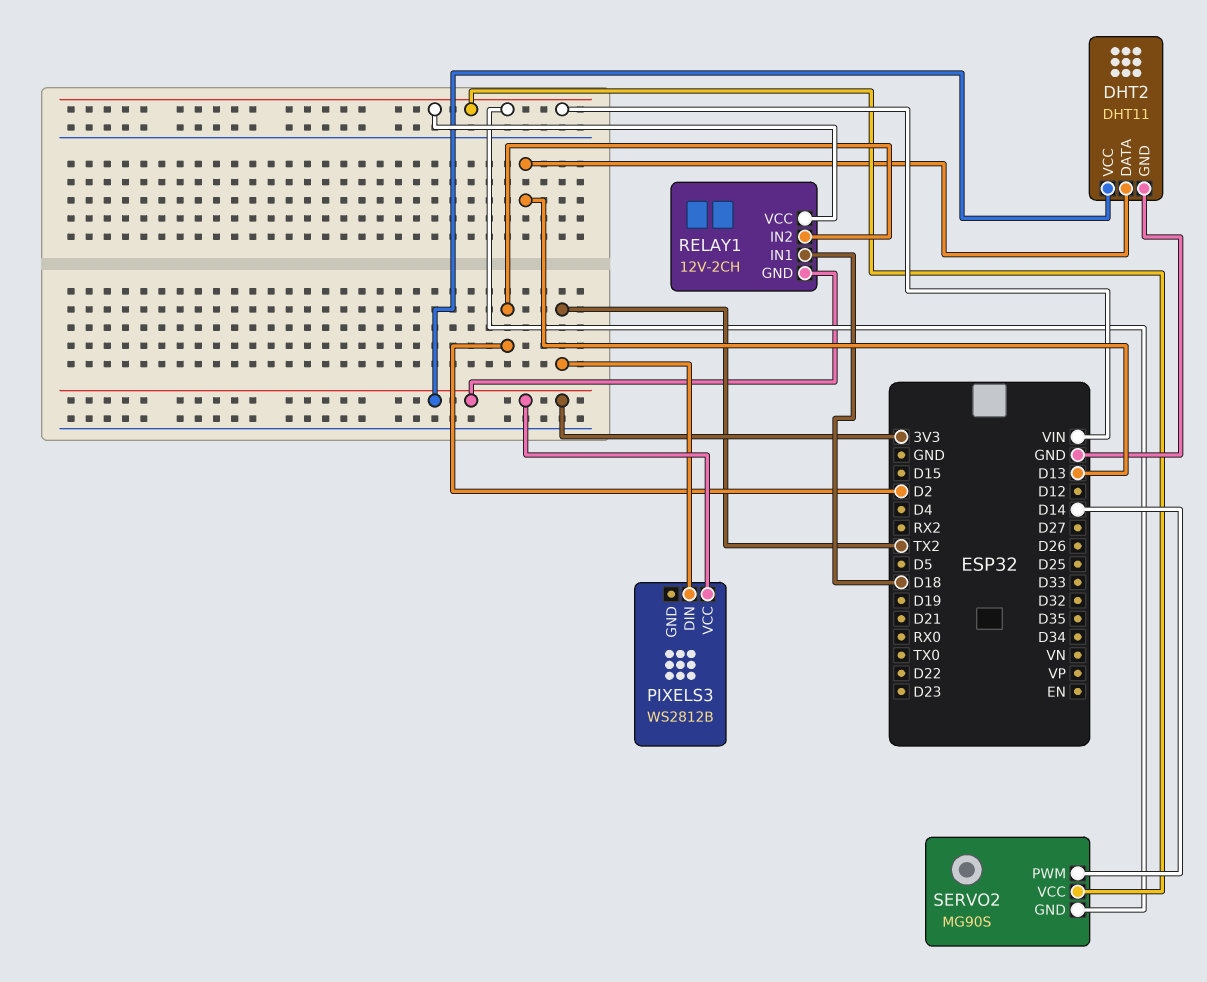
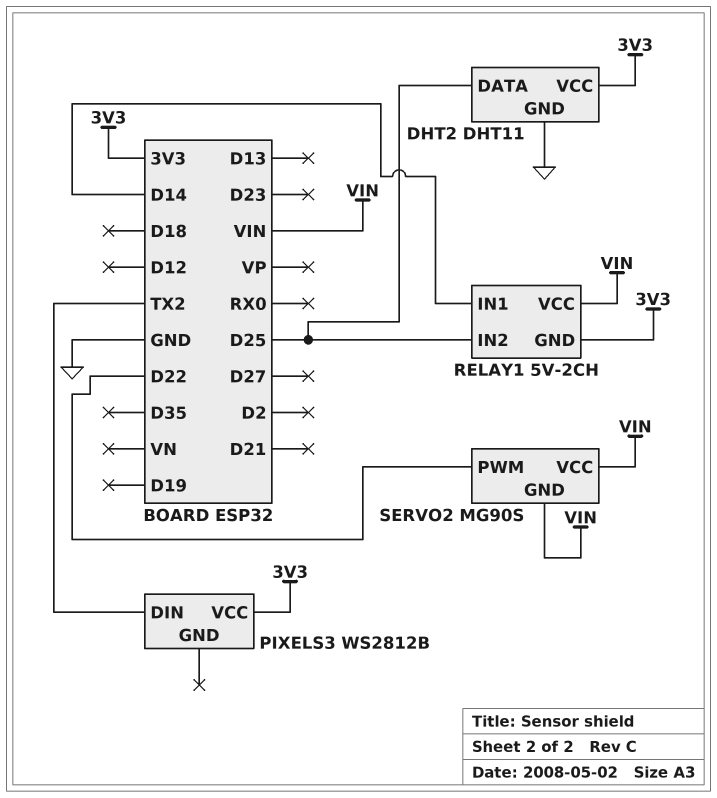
DHT2 pin DATA: D13 -> D25
RELAY1: 12V-2CH -> 5V-2CH
RELAY1 pin IN1: D18 -> D14
RELAY1 pin IN2: D2 -> D25
SERVO2 pin PWM: D14 -> D22

